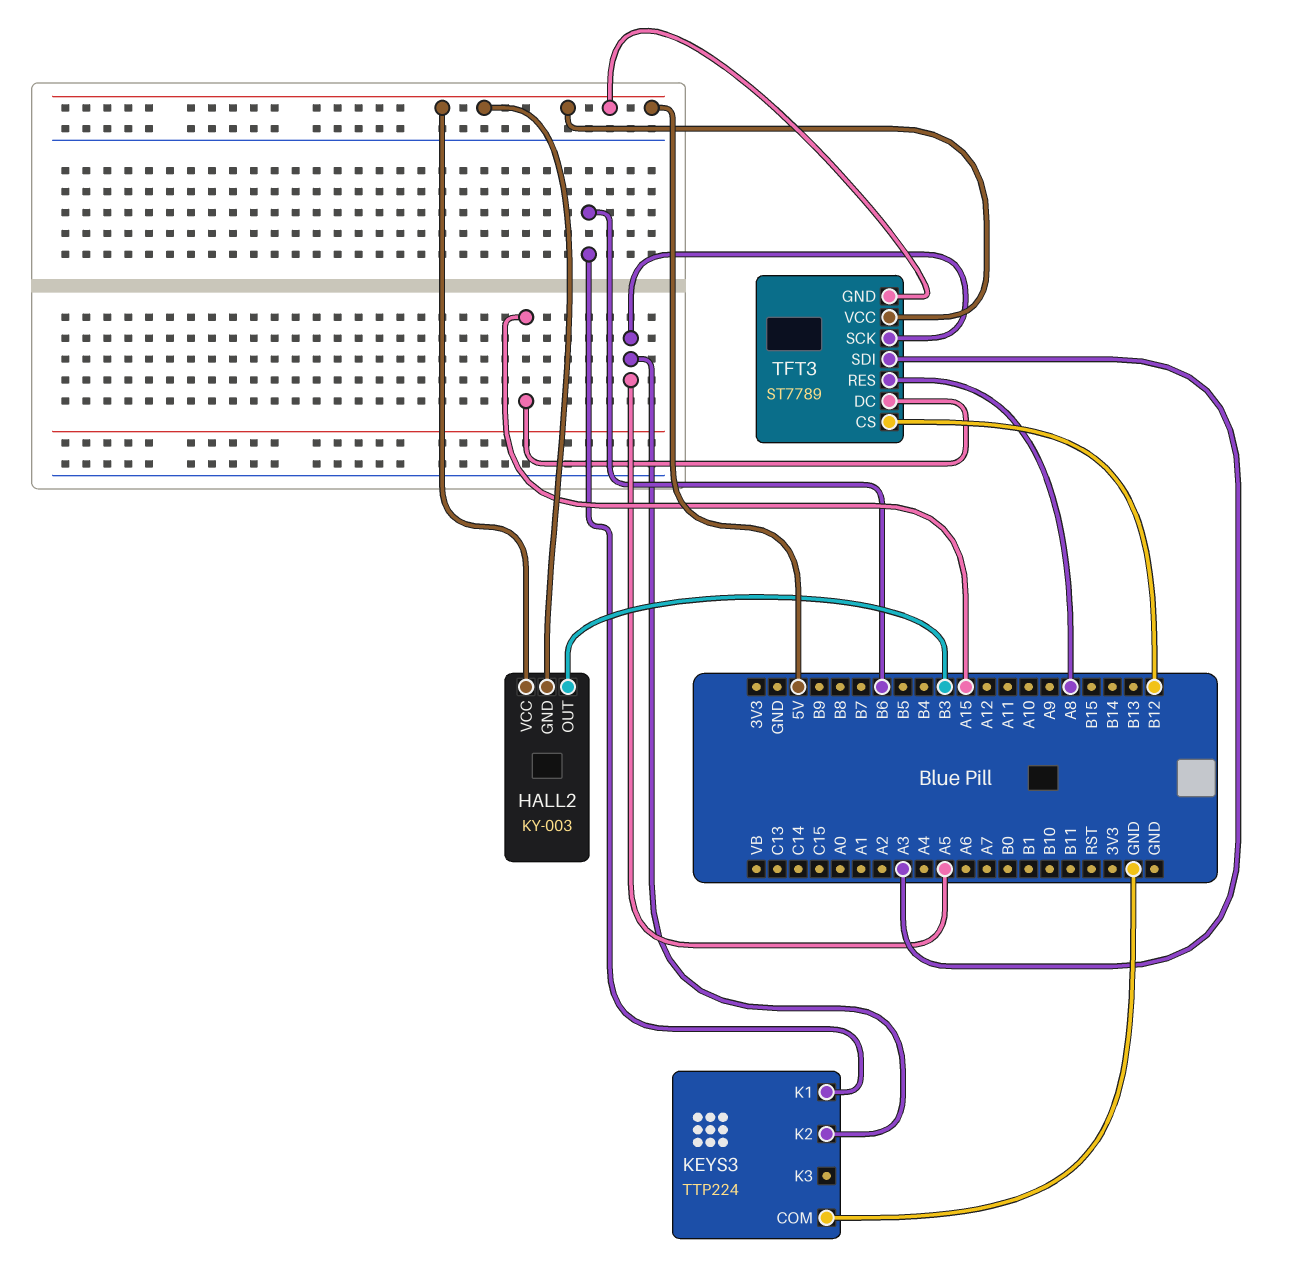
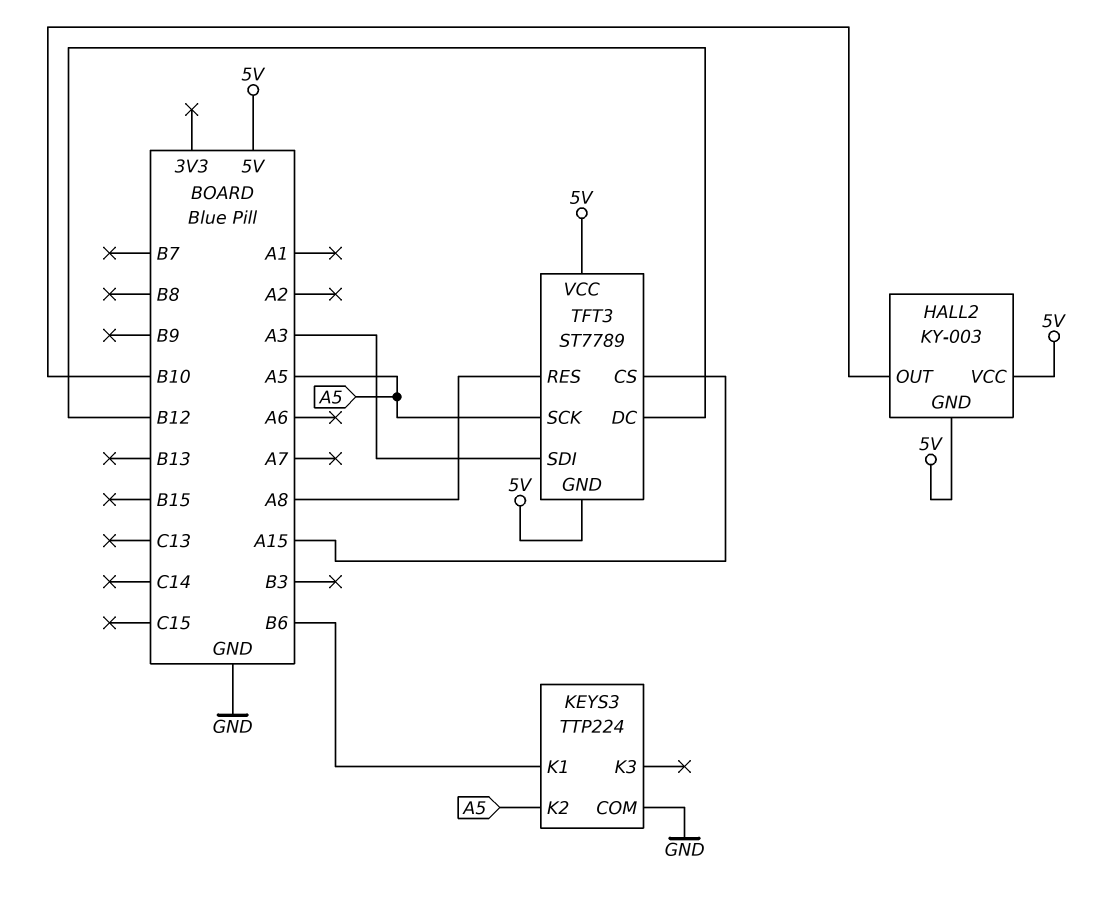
HALL2 pin OUT: B3 -> B10
TFT3 pin CS: B12 -> A15
TFT3 pin DC: A15 -> B12

